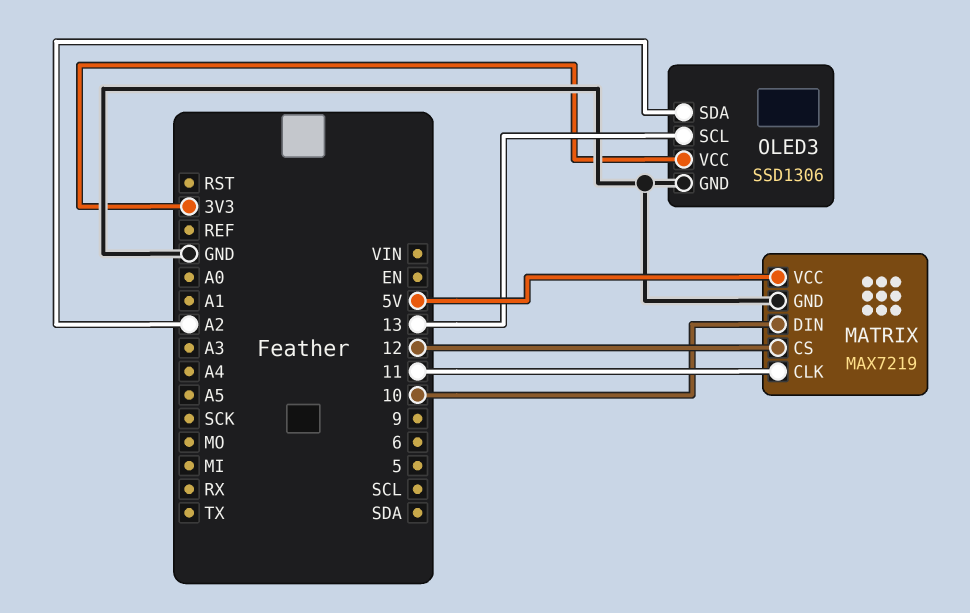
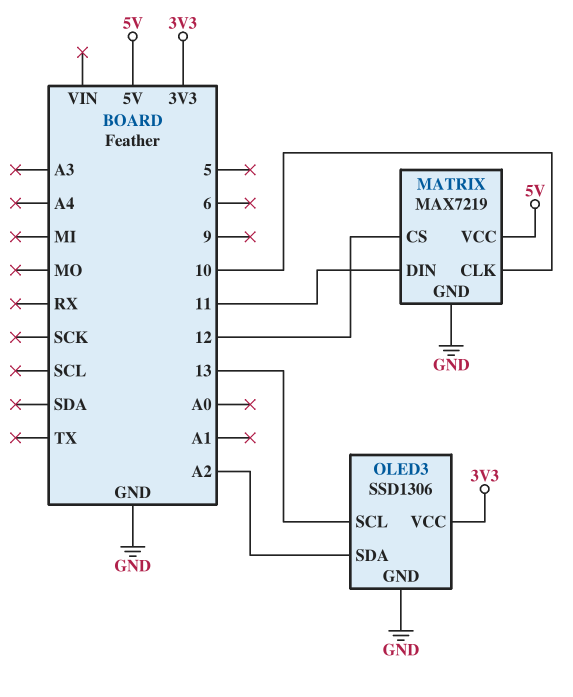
MATRIX pin CLK: 11 -> 10
MATRIX pin DIN: 10 -> 11

